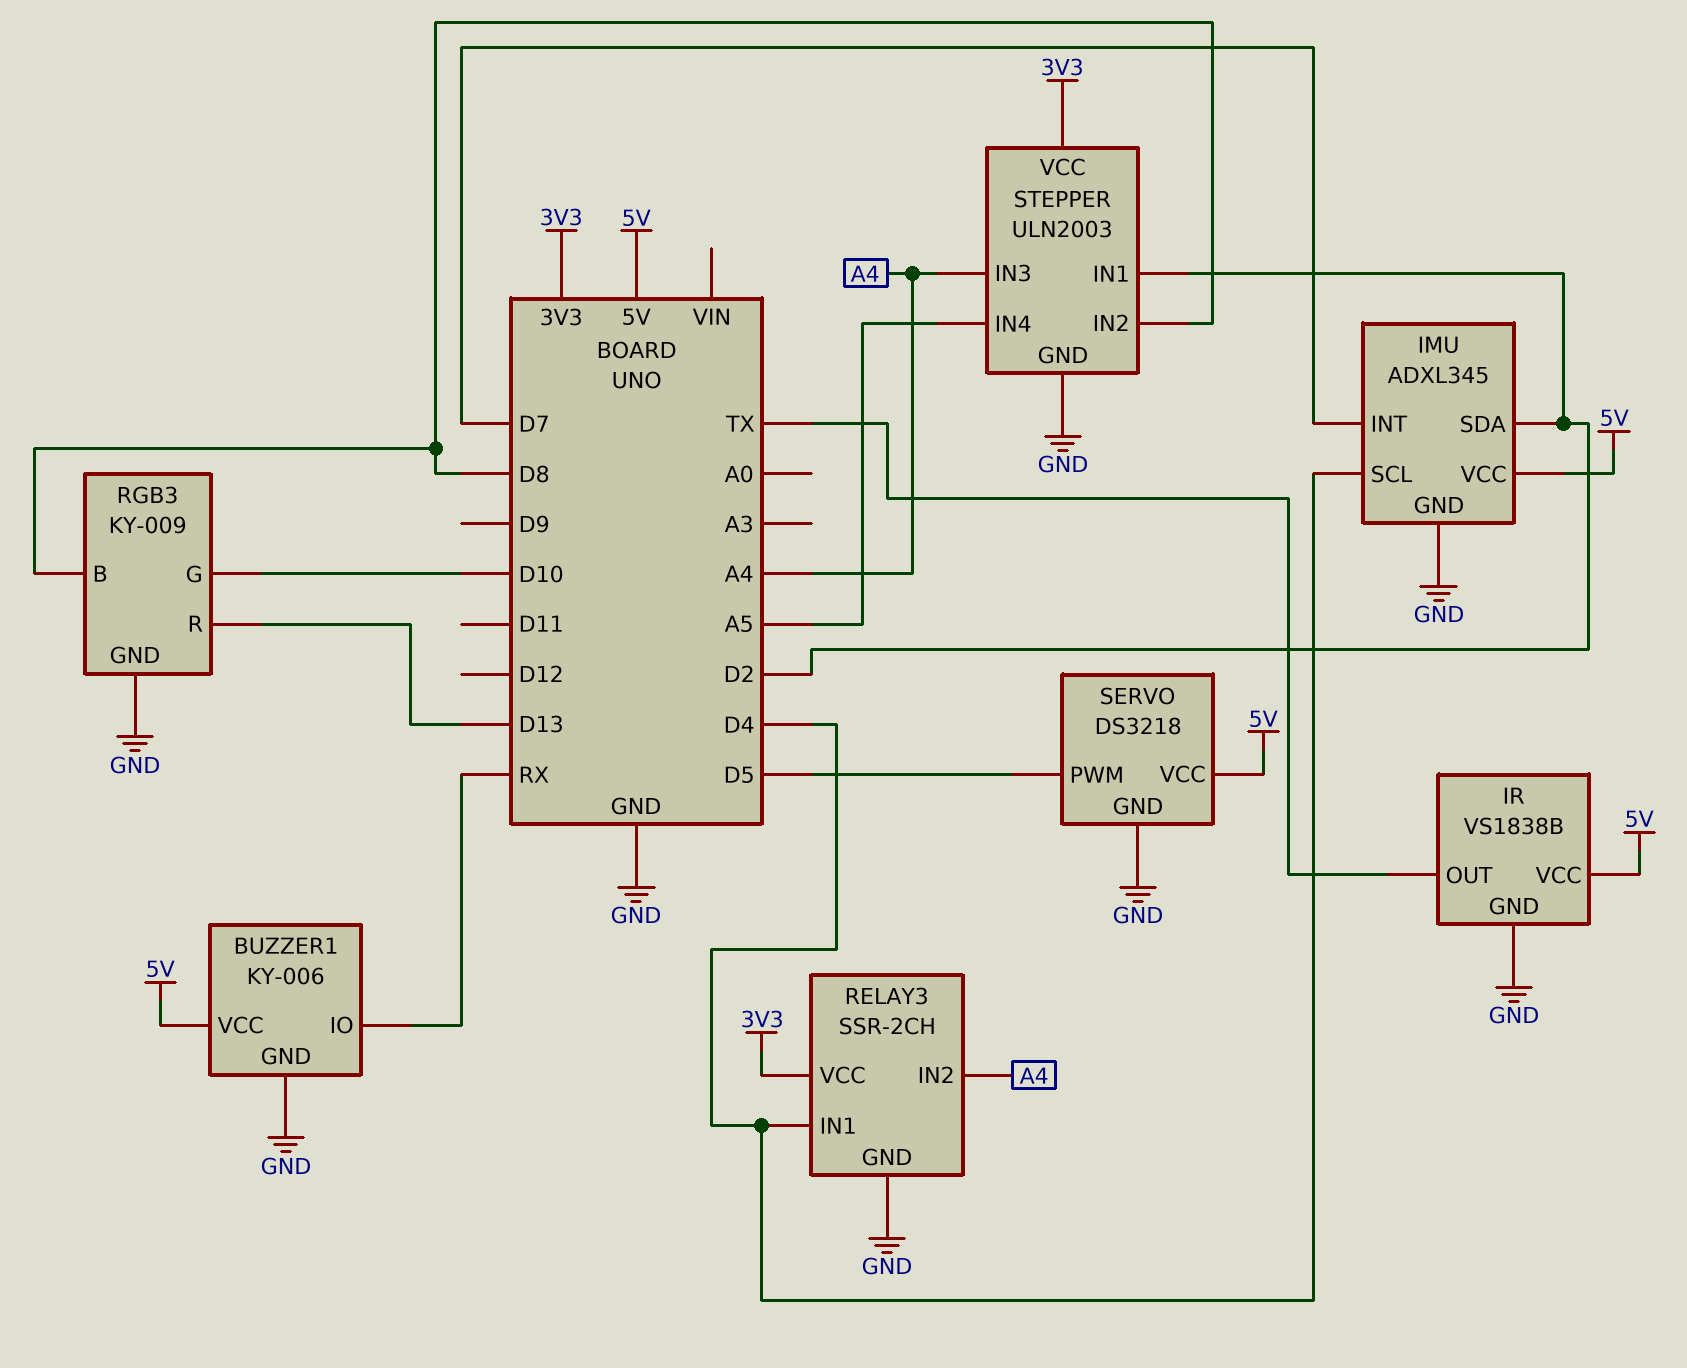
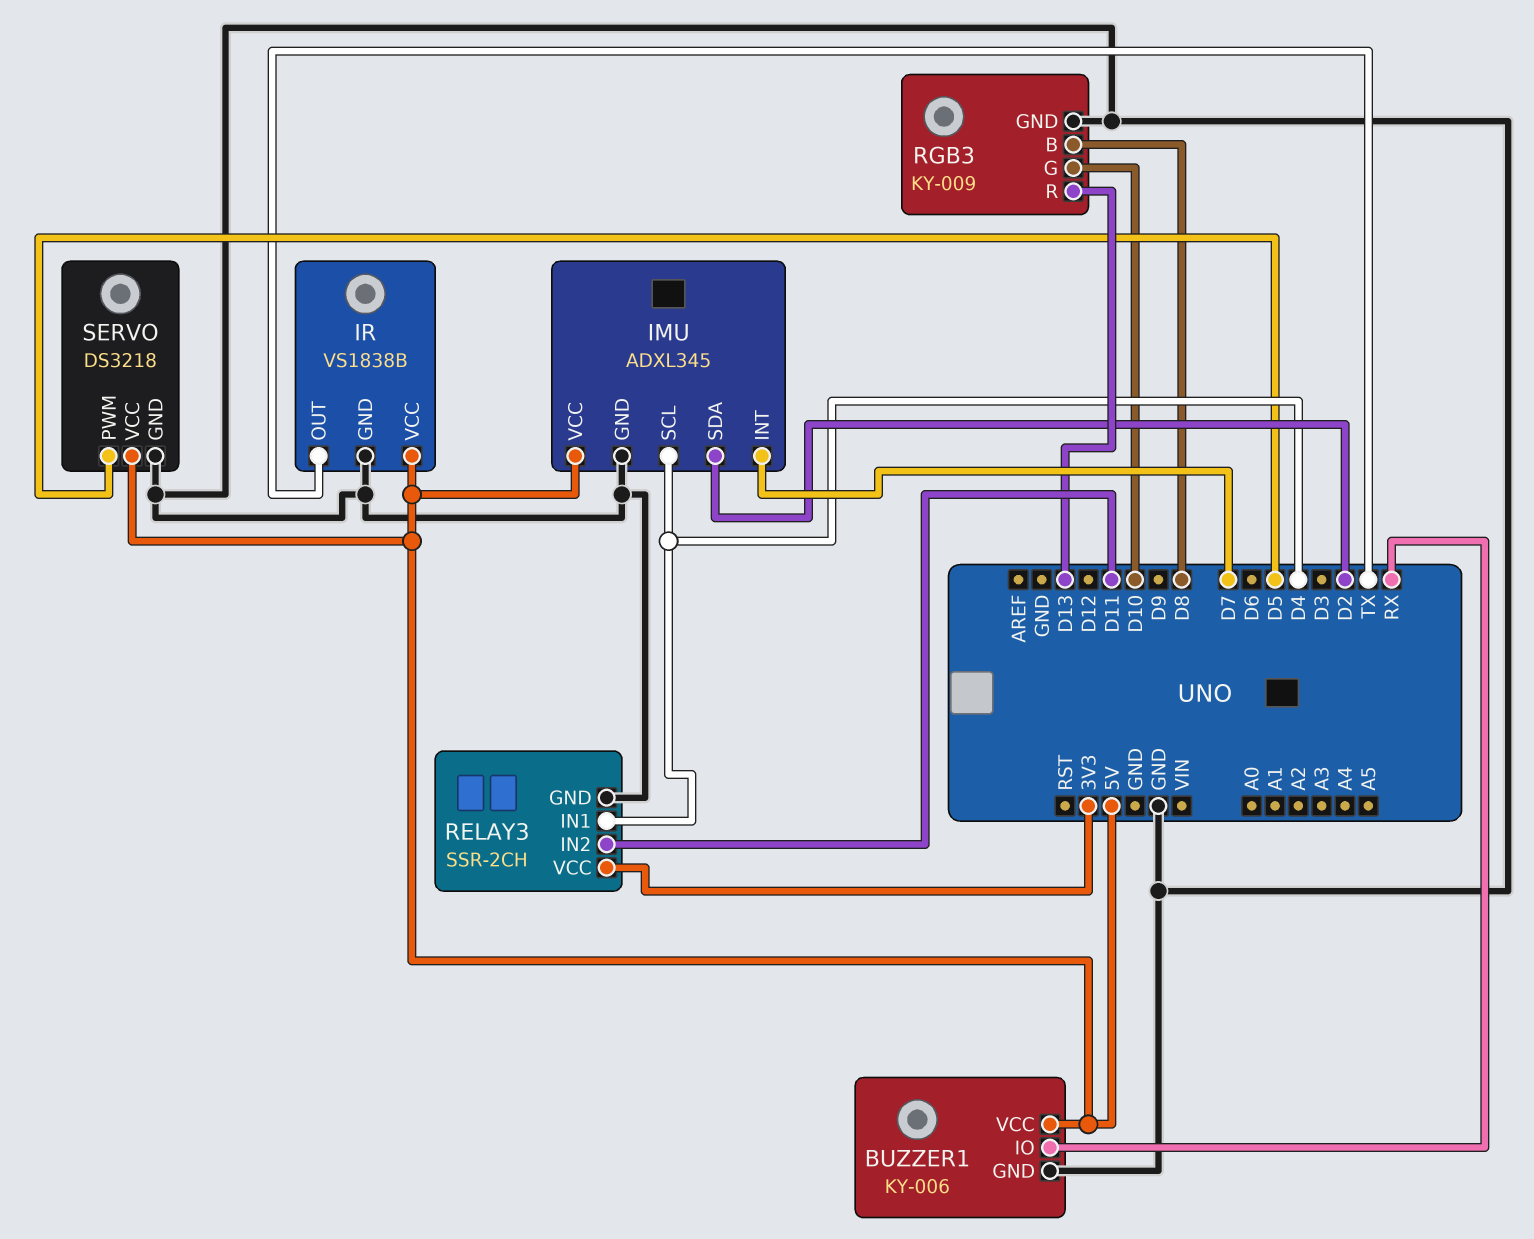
RELAY3 pin IN2: A4 -> D11
STEPPER: ULN2003 -> none
STEPPER pin GND: GND -> none
STEPPER pin IN1: D2 -> none
STEPPER pin IN2: D8 -> none
STEPPER pin IN3: A4 -> none
STEPPER pin IN4: A5 -> none
STEPPER pin VCC: 3V3 -> none

